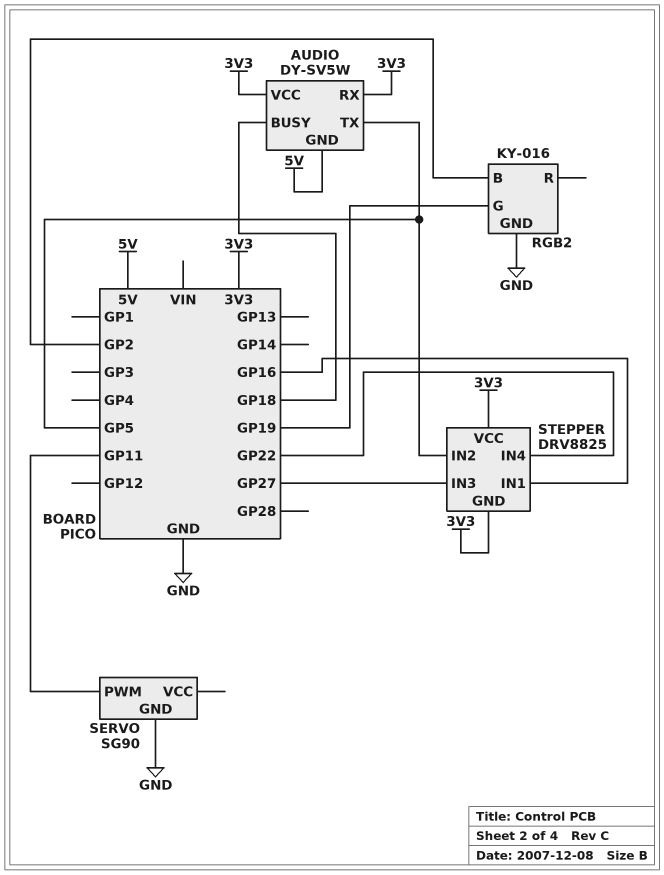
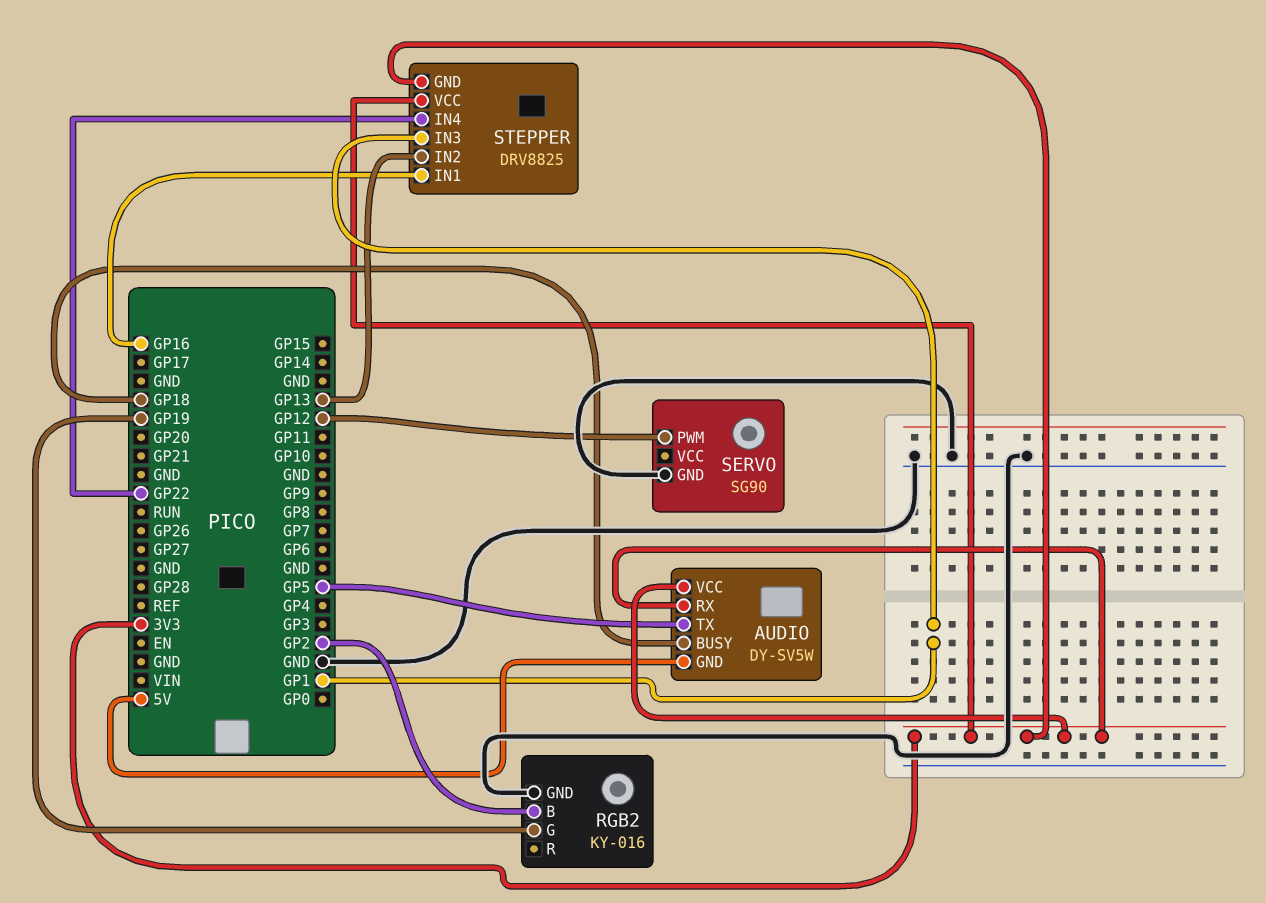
SERVO pin PWM: GP11 -> GP12
STEPPER pin IN2: GP5 -> GP13
STEPPER pin IN3: GP27 -> GP1

